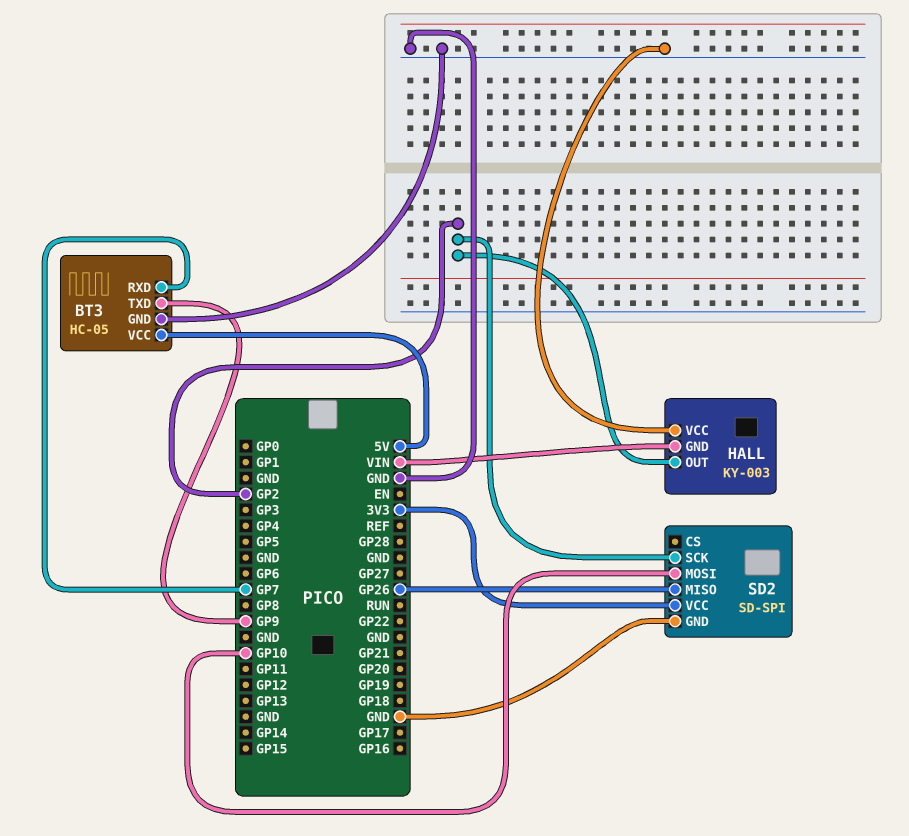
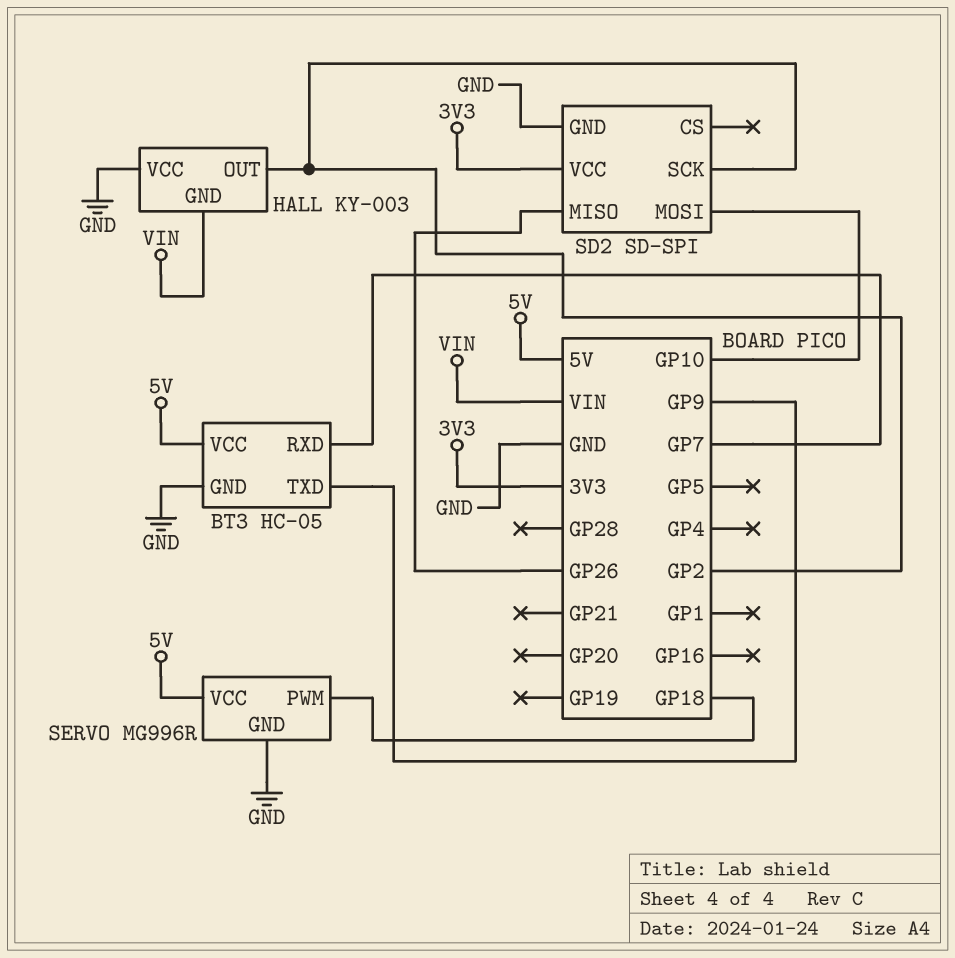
SERVO: none -> MG996R
SERVO pin GND: none -> GND
SERVO pin PWM: none -> GP18
SERVO pin VCC: none -> 5V

